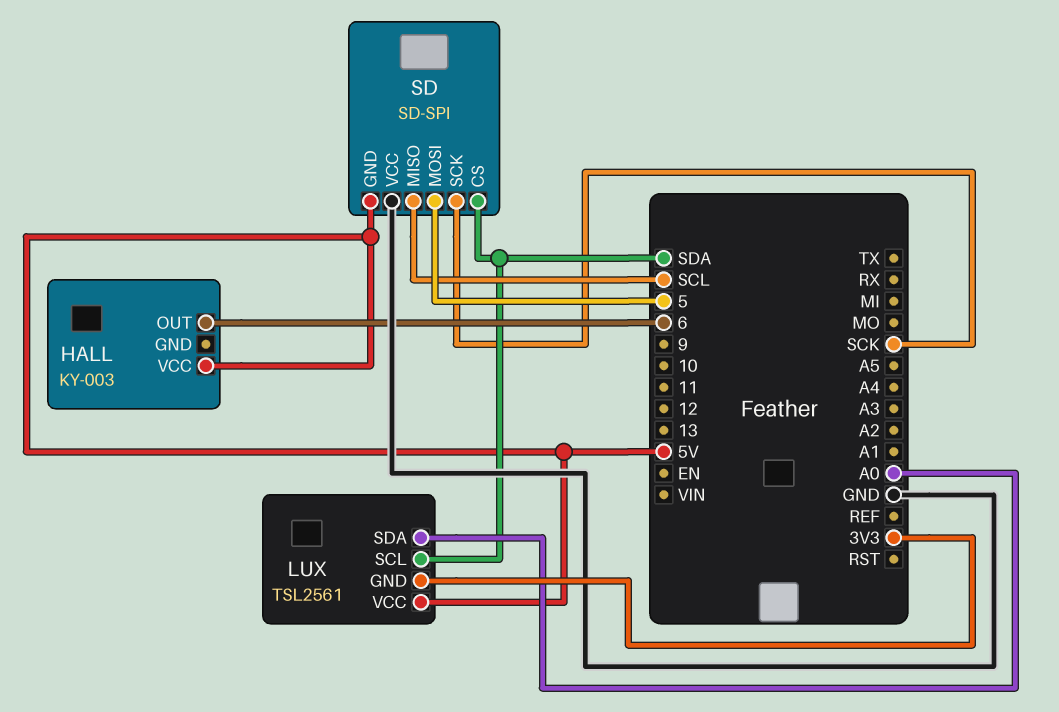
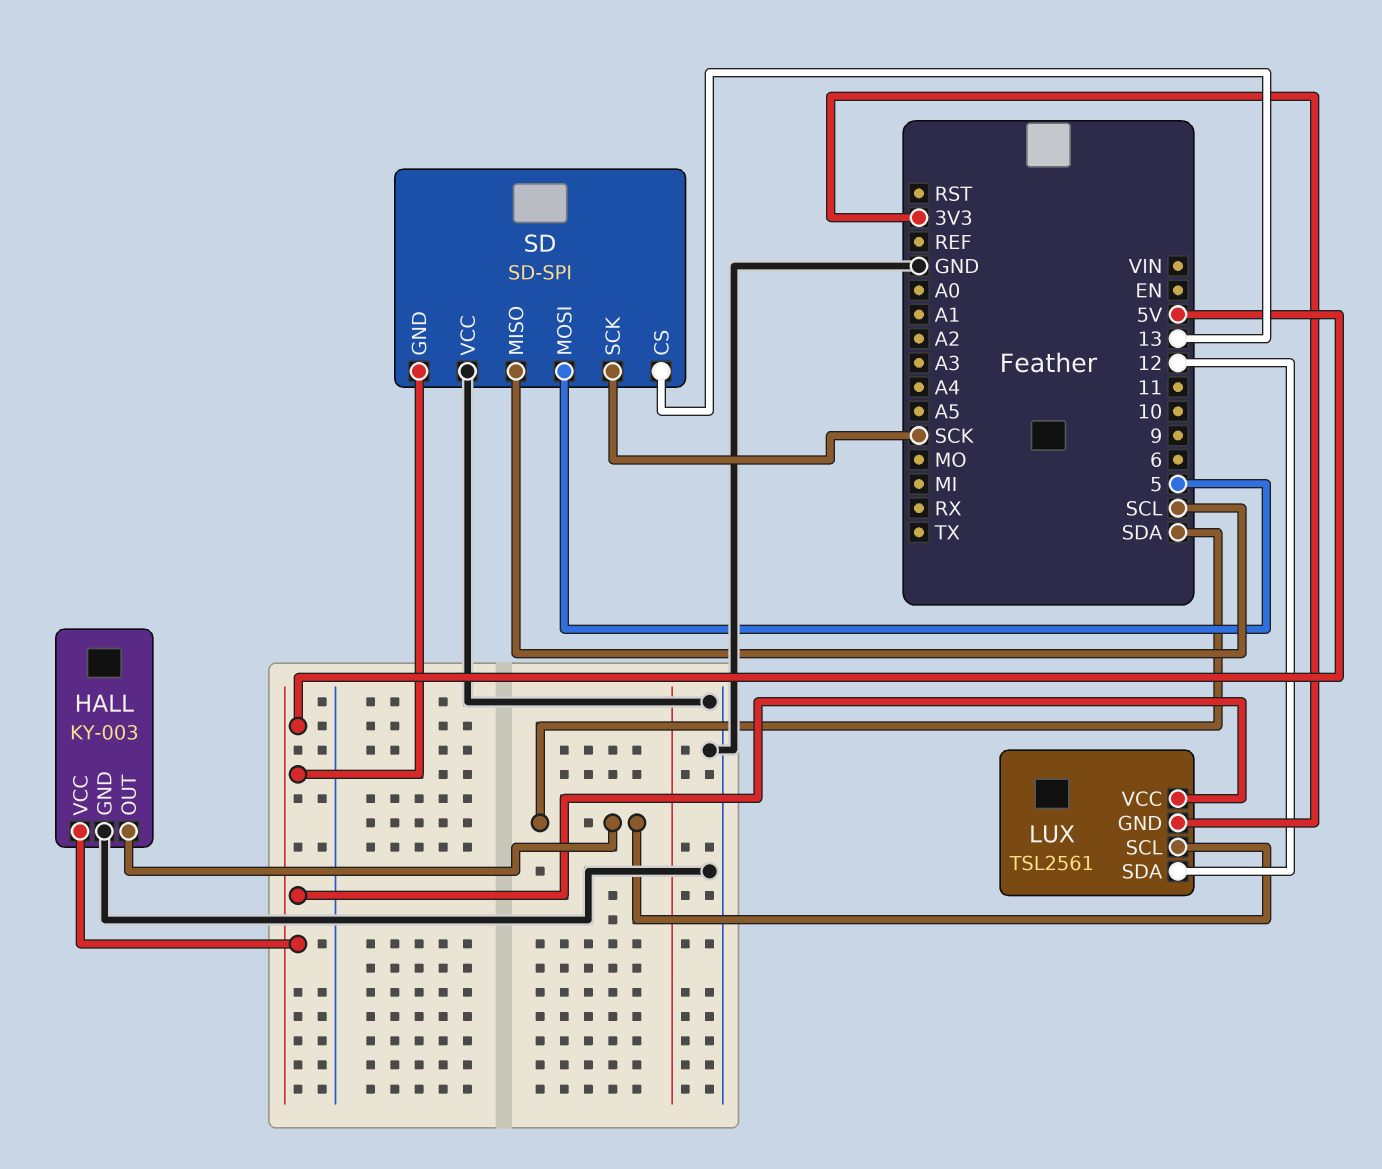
HALL pin GND: none -> GND
HALL pin OUT: 6 -> SDA
LUX pin SDA: A0 -> 12
SD pin CS: SDA -> 13

